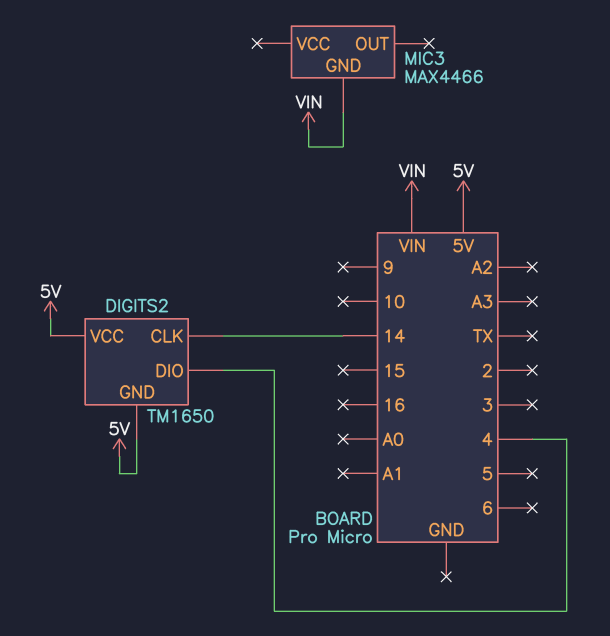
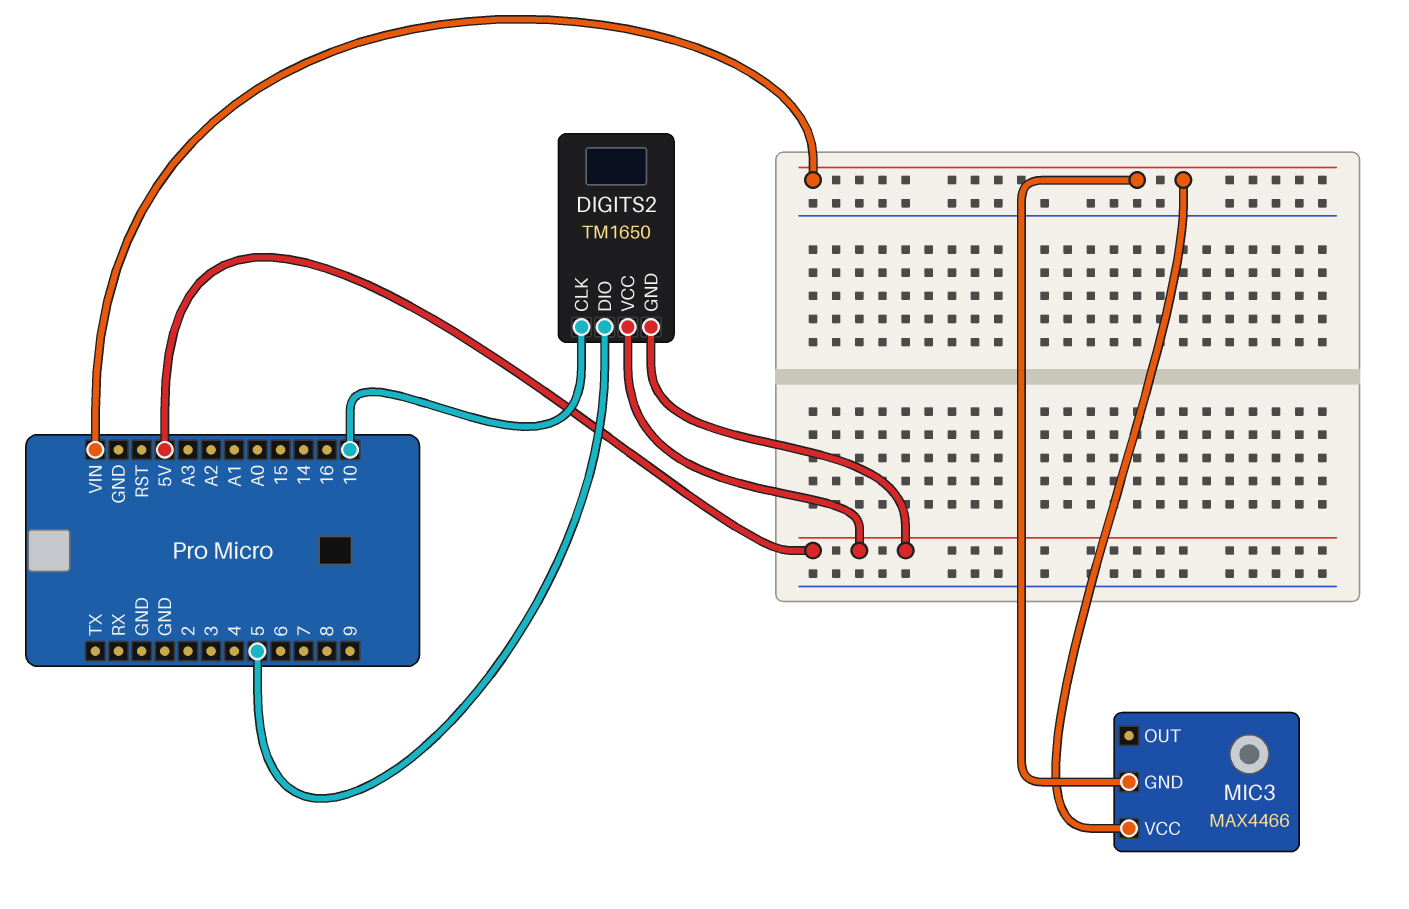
DIGITS2 pin CLK: 14 -> 10
DIGITS2 pin DIO: 4 -> 5
MIC3 pin VCC: none -> VIN

